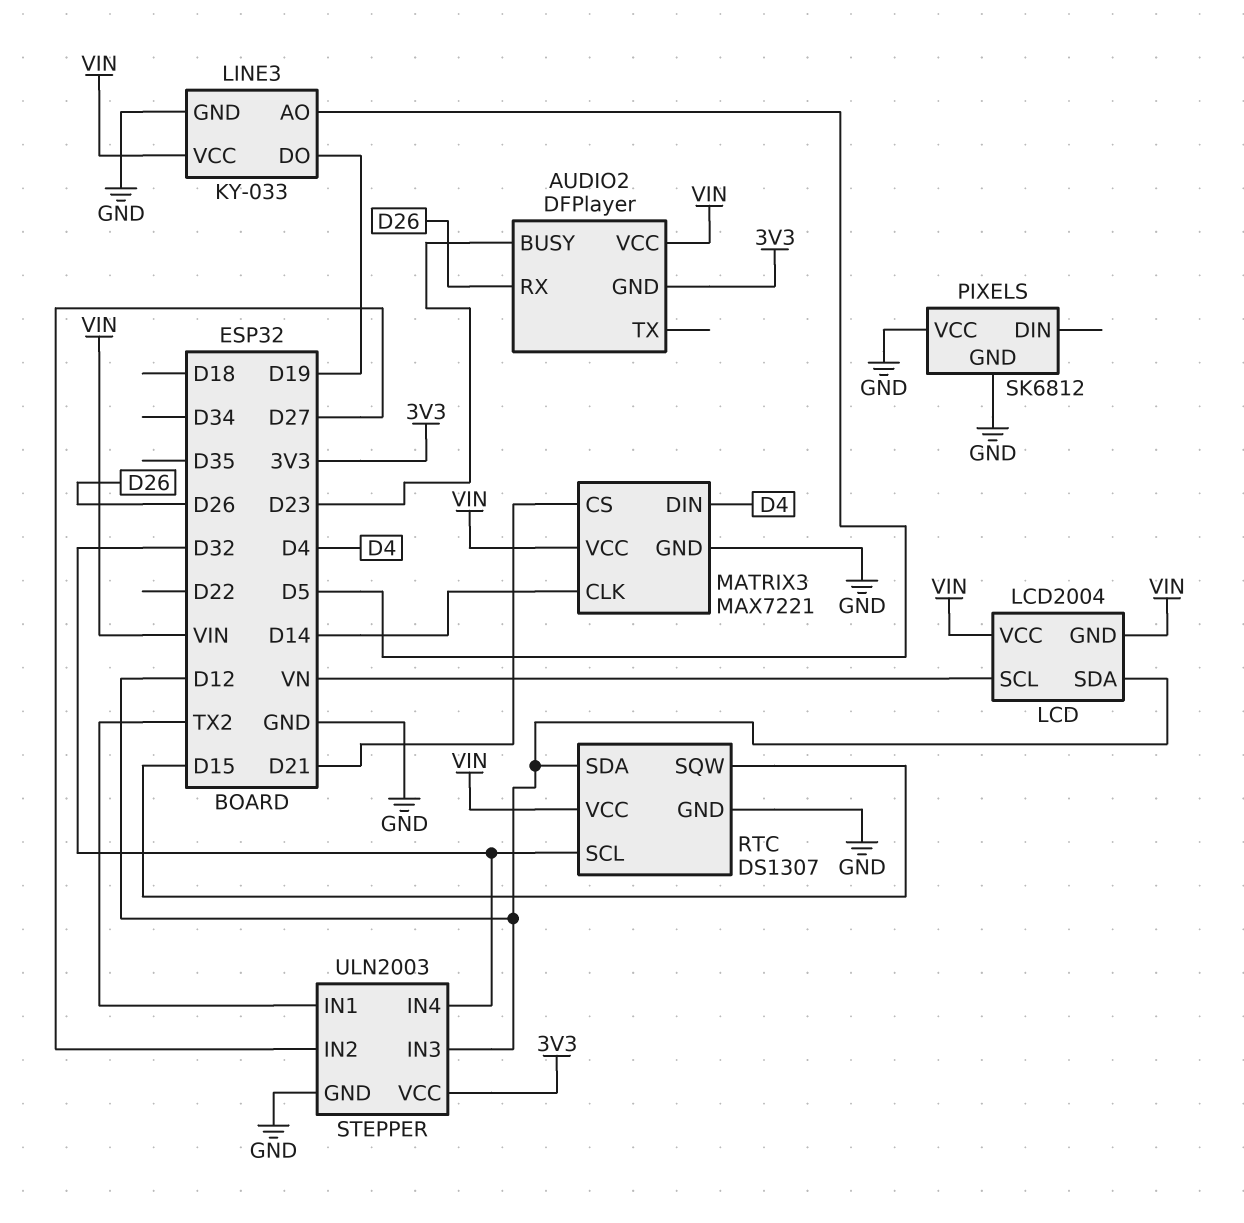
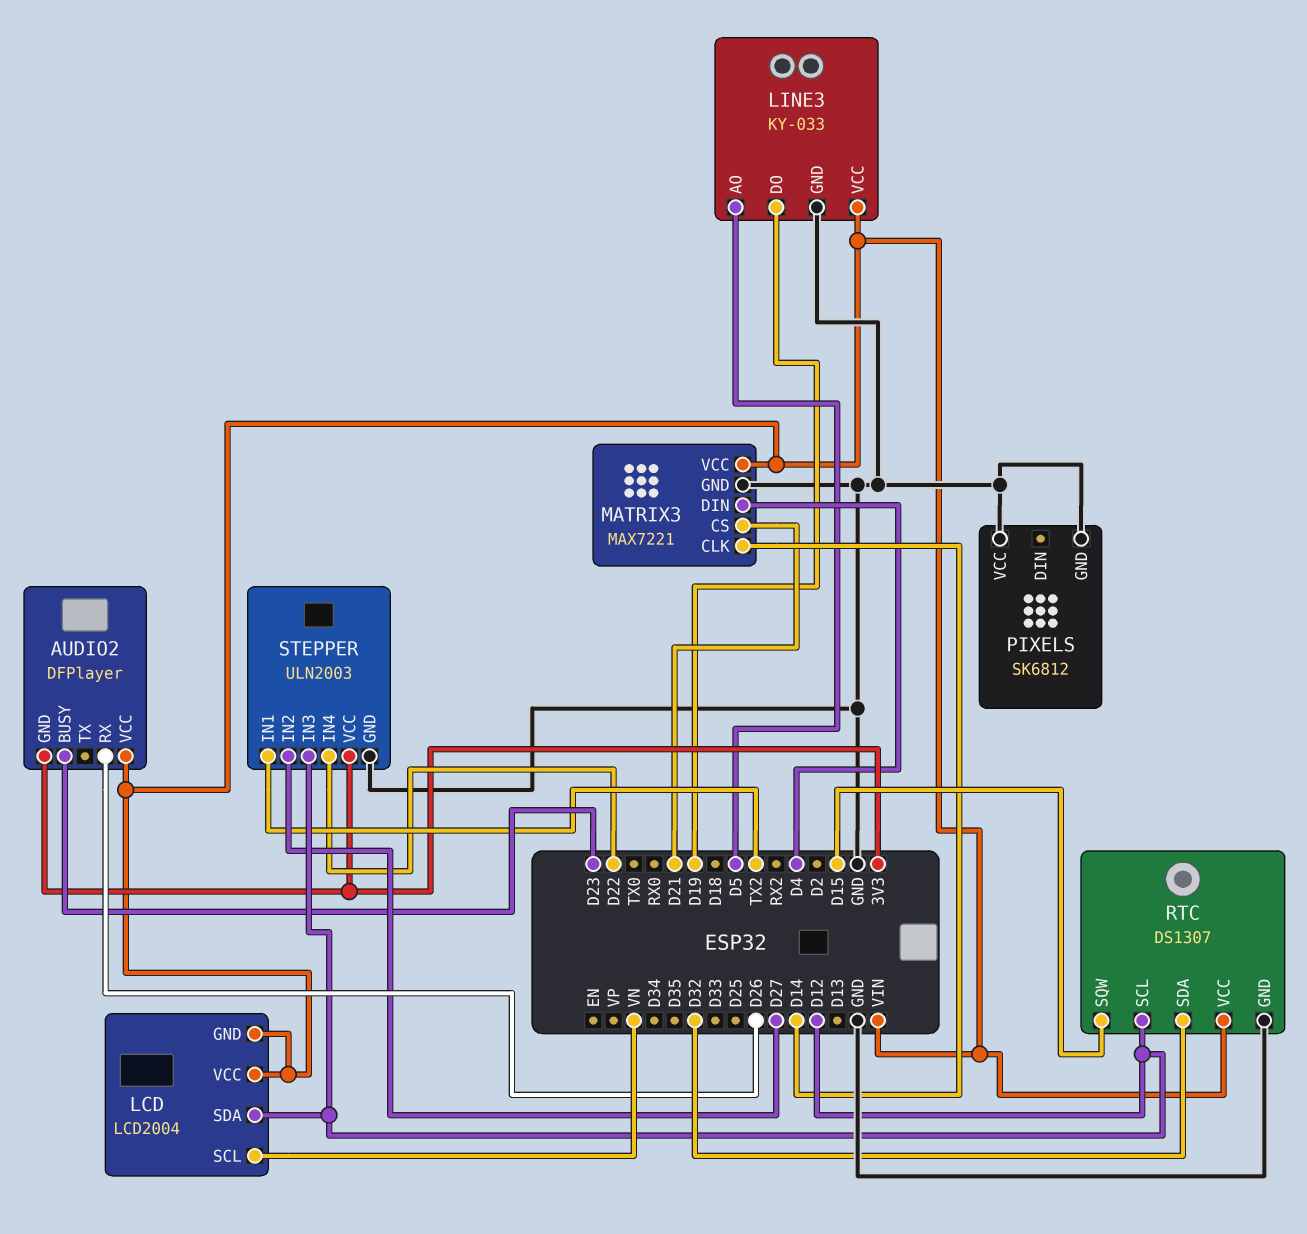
RTC pin SCL: D32 -> D12
RTC pin SDA: D12 -> D32
STEPPER pin IN4: D32 -> D22

